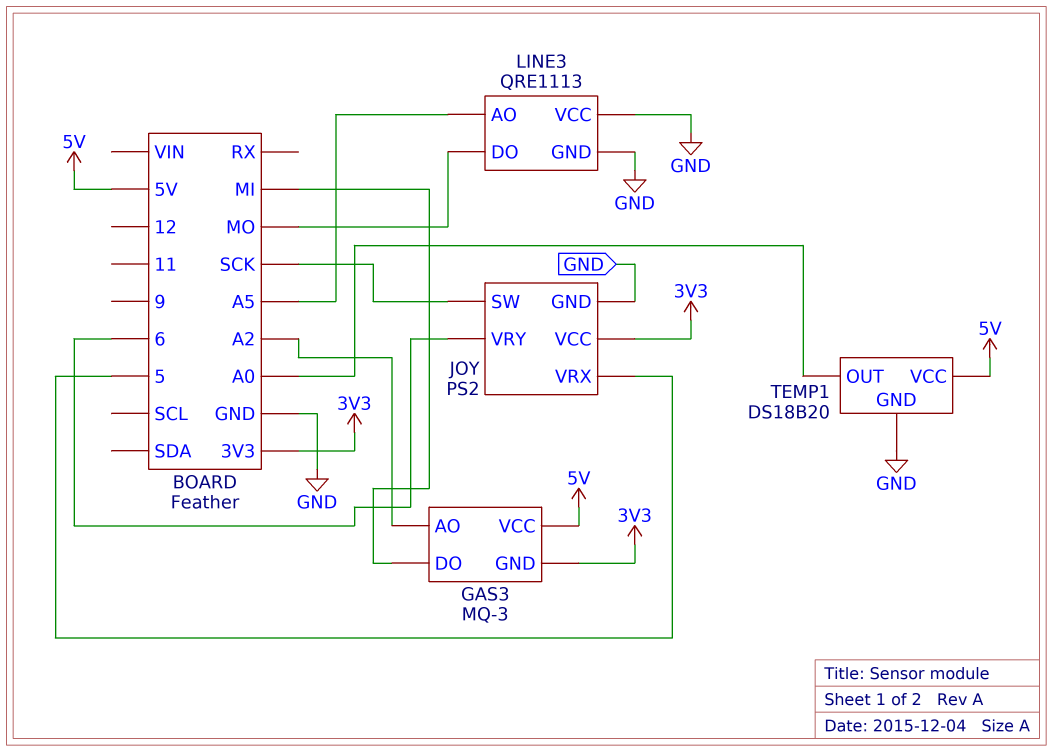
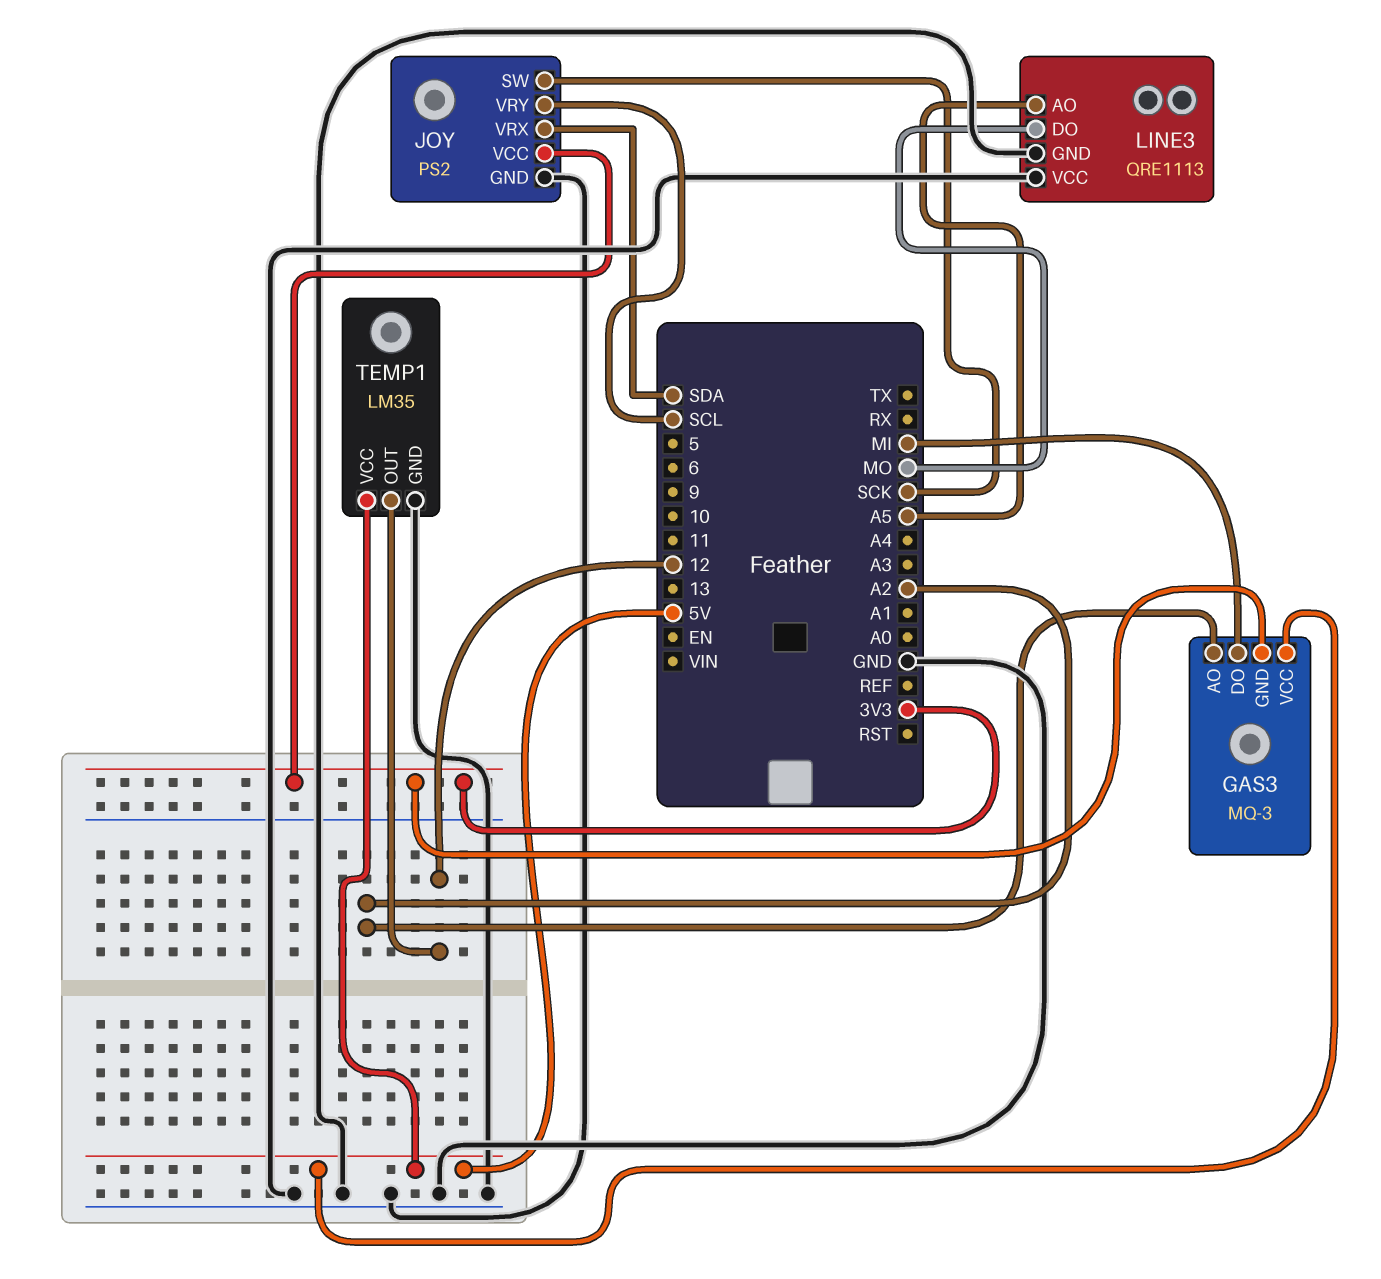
JOY pin VRX: 5 -> SDA
JOY pin VRY: 6 -> SCL
TEMP1: DS18B20 -> LM35
TEMP1 pin OUT: A0 -> 12

